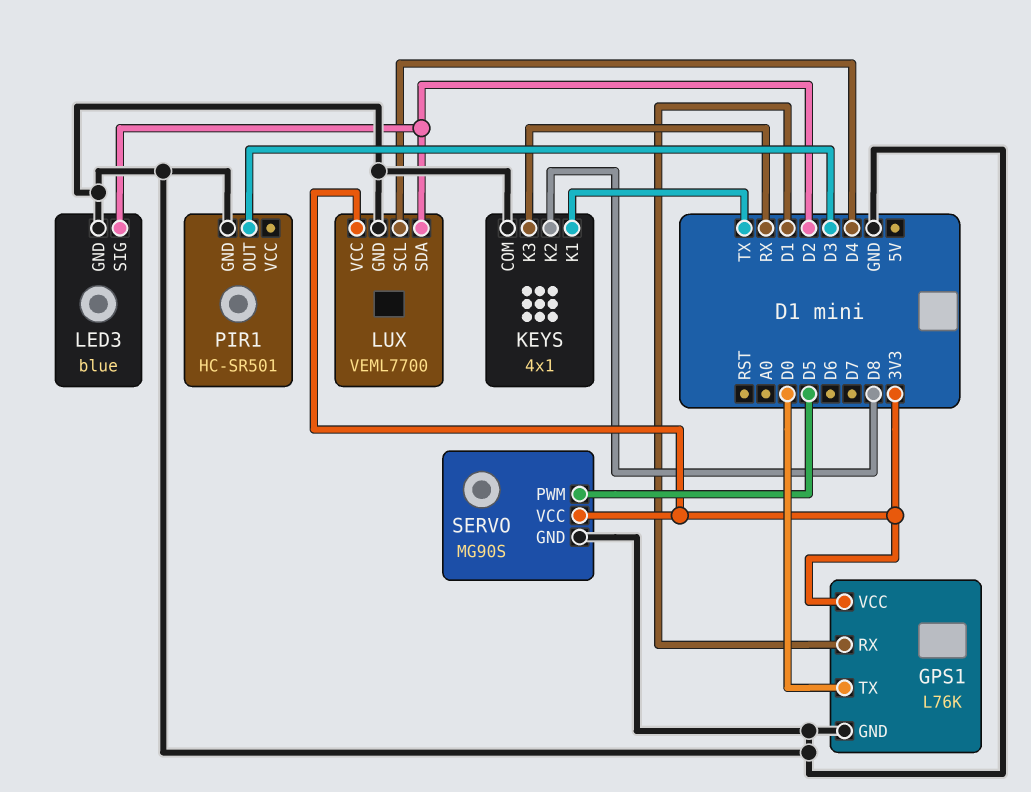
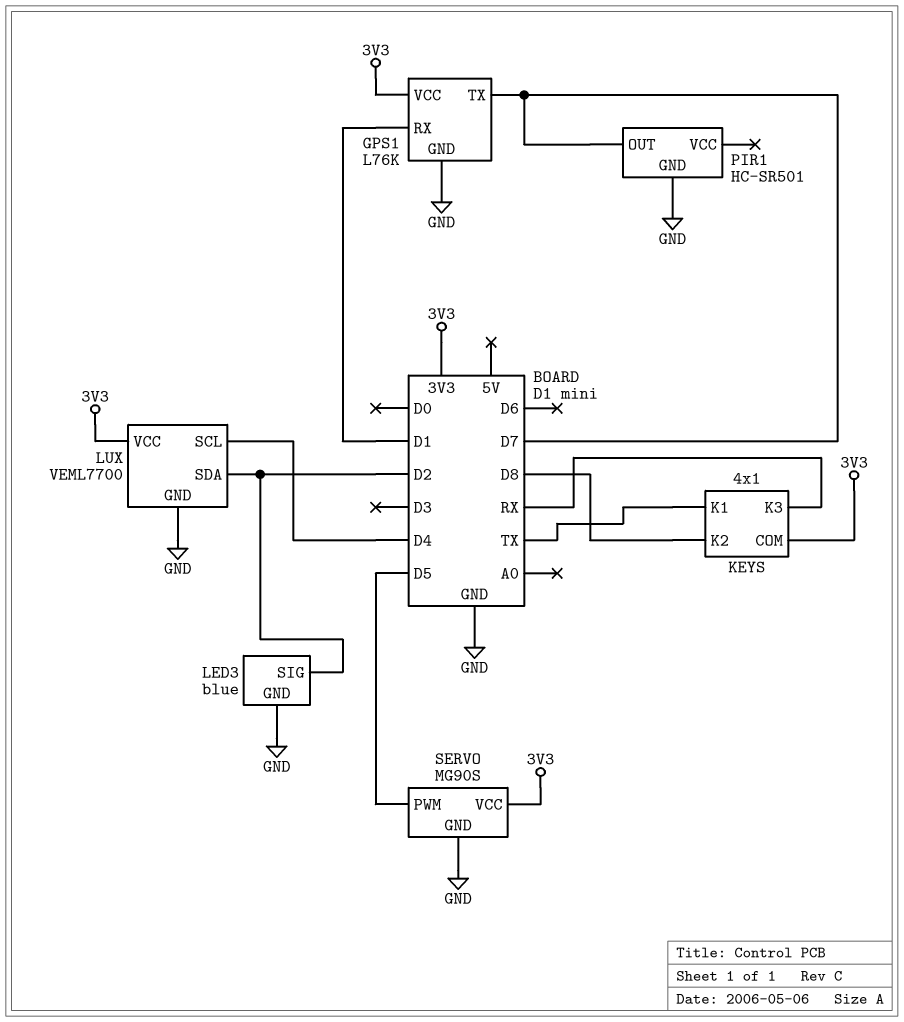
GPS1 pin TX: D0 -> D7
KEYS pin COM: GND -> 3V3
PIR1 pin OUT: D3 -> D7

